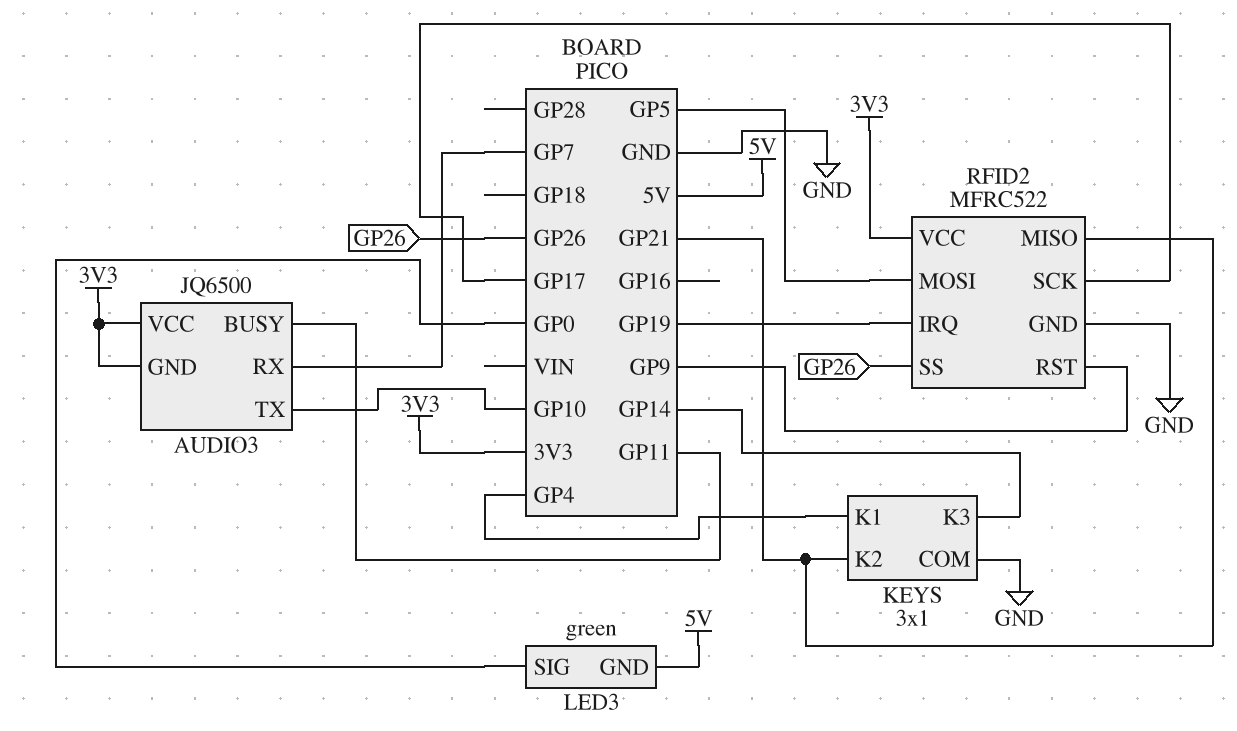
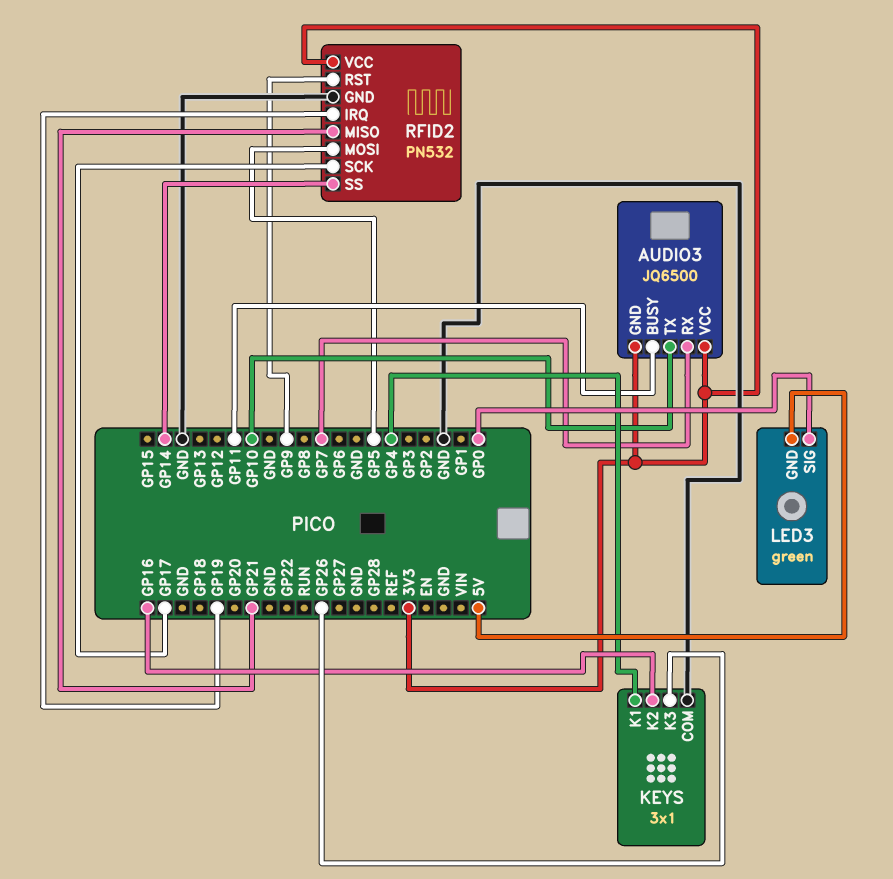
KEYS pin K2: GP21 -> GP16
KEYS pin K3: GP14 -> GP26
RFID2: MFRC522 -> PN532
RFID2 pin SS: GP26 -> GP14

